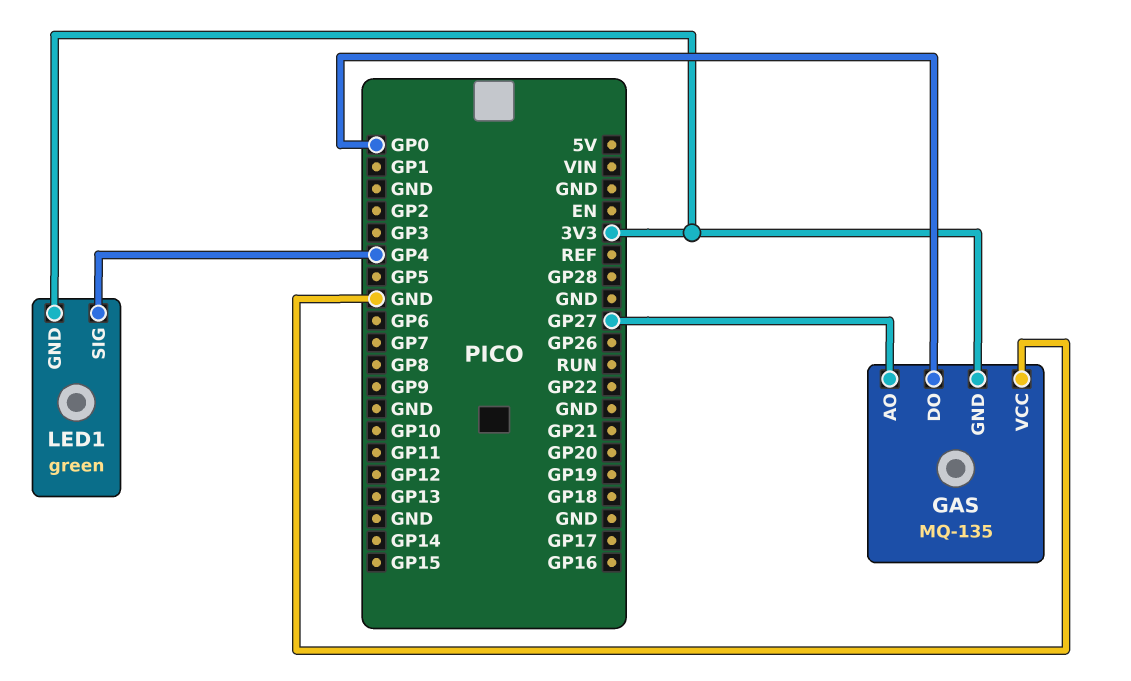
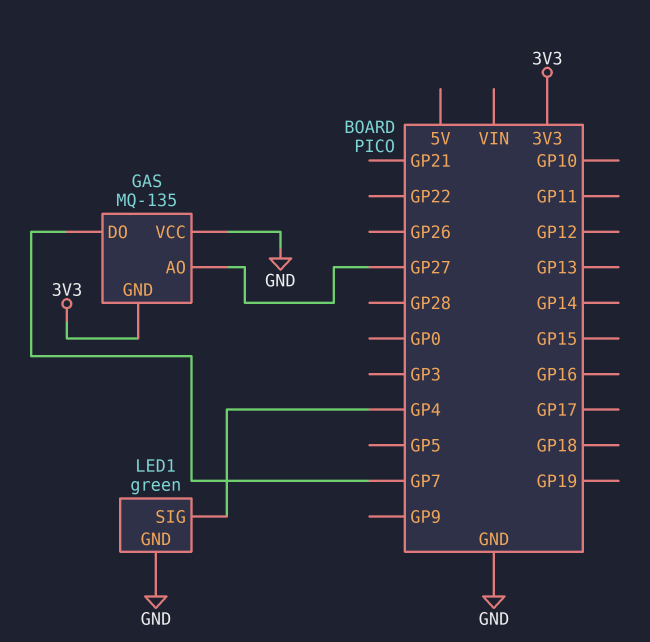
GAS pin DO: GP0 -> GP7
LED1 pin GND: 3V3 -> GND

